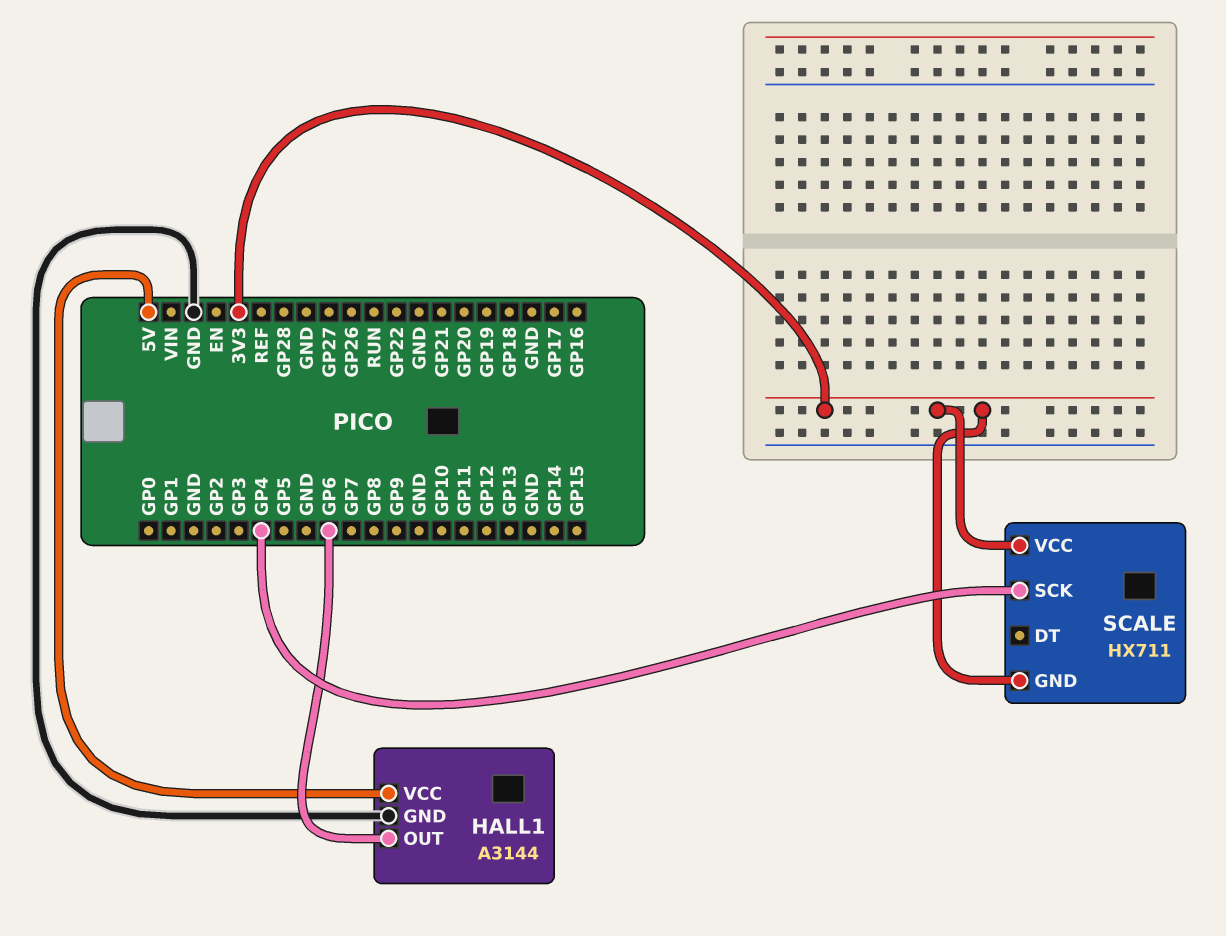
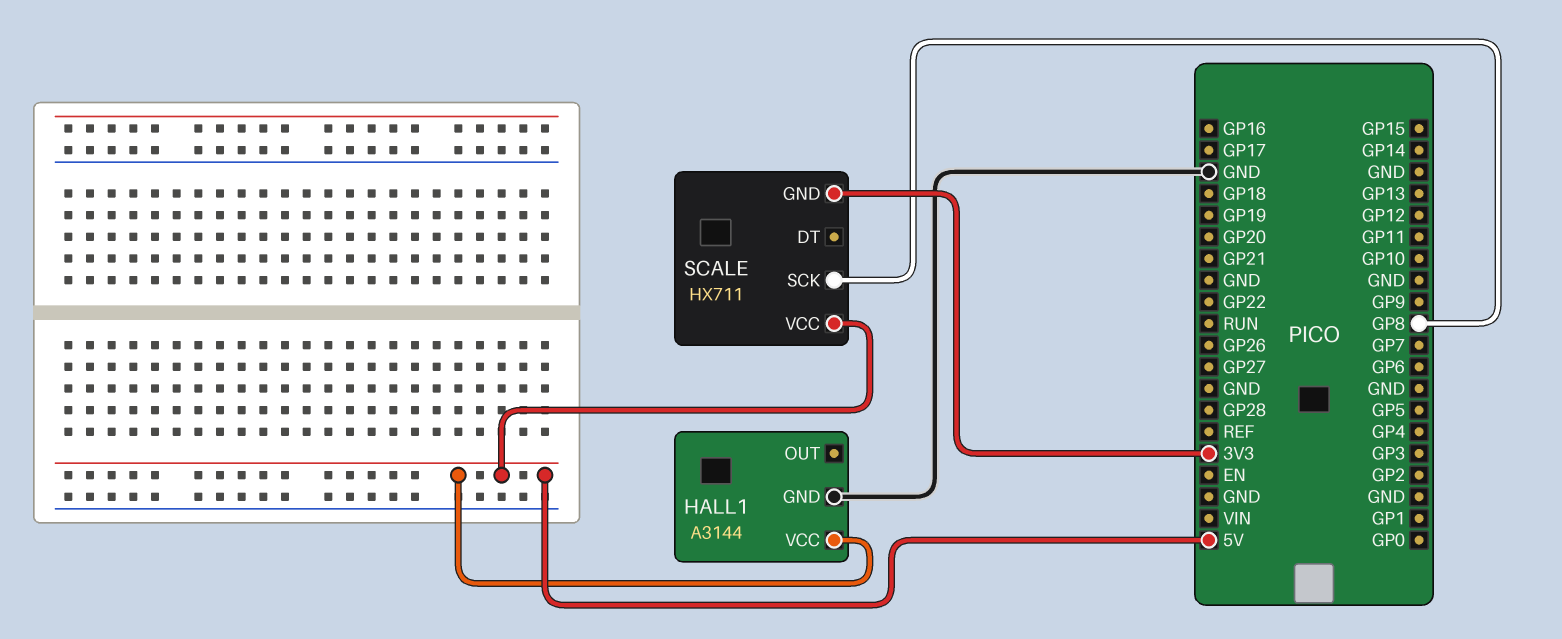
HALL1 pin OUT: GP6 -> none
SCALE pin SCK: GP4 -> GP8
SCALE pin VCC: 3V3 -> 5V

